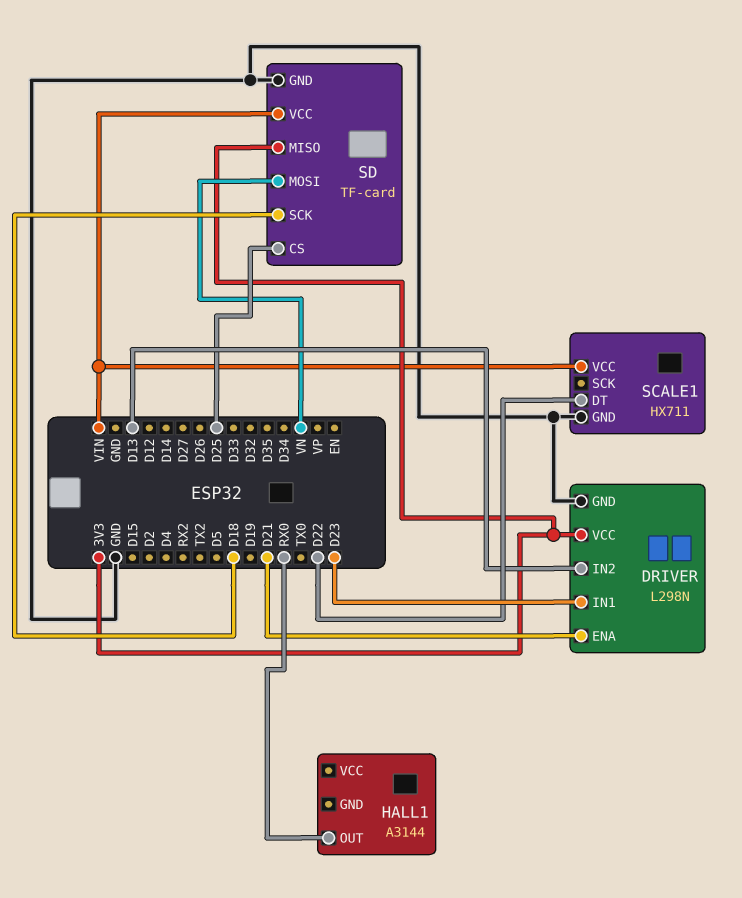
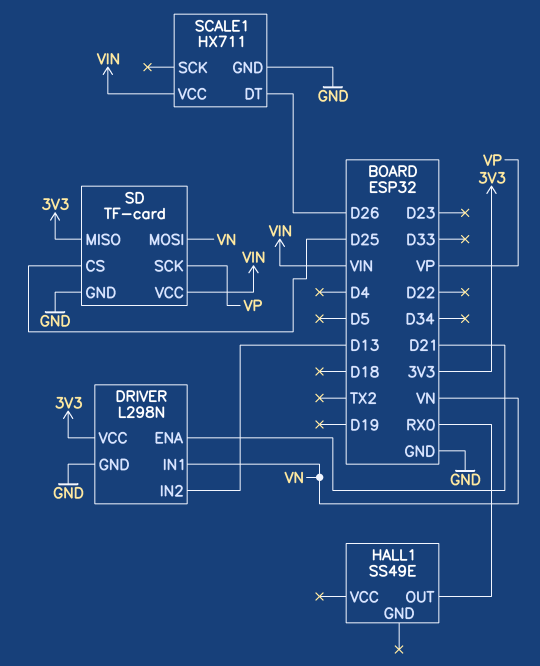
DRIVER pin IN1: D23 -> VN
HALL1: A3144 -> SS49E
SCALE1 pin DT: D22 -> D26
SD pin SCK: D18 -> VP

